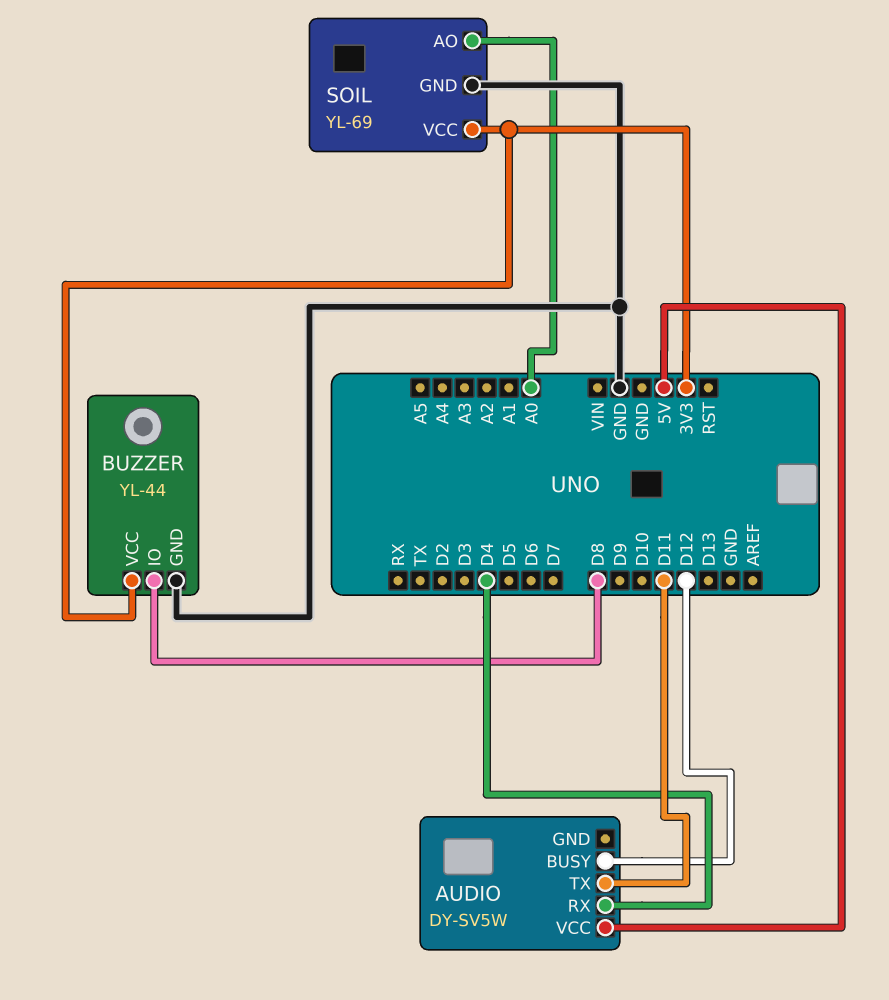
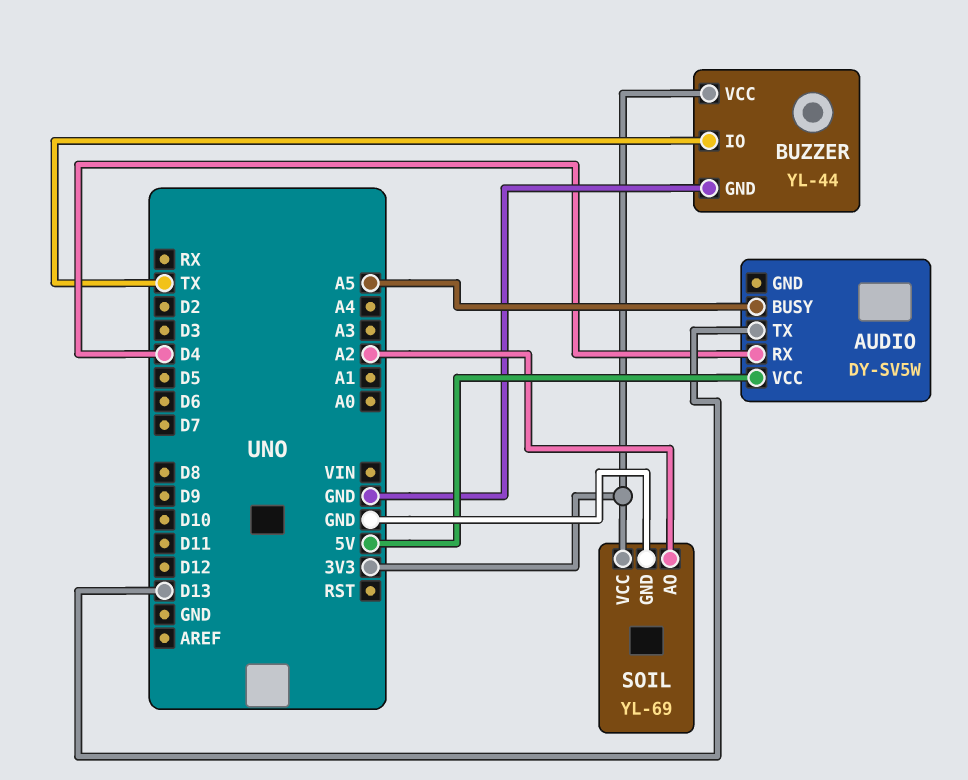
AUDIO pin BUSY: D12 -> A5
AUDIO pin TX: D11 -> D13
BUZZER pin IO: D8 -> TX
SOIL pin AO: A0 -> A2

